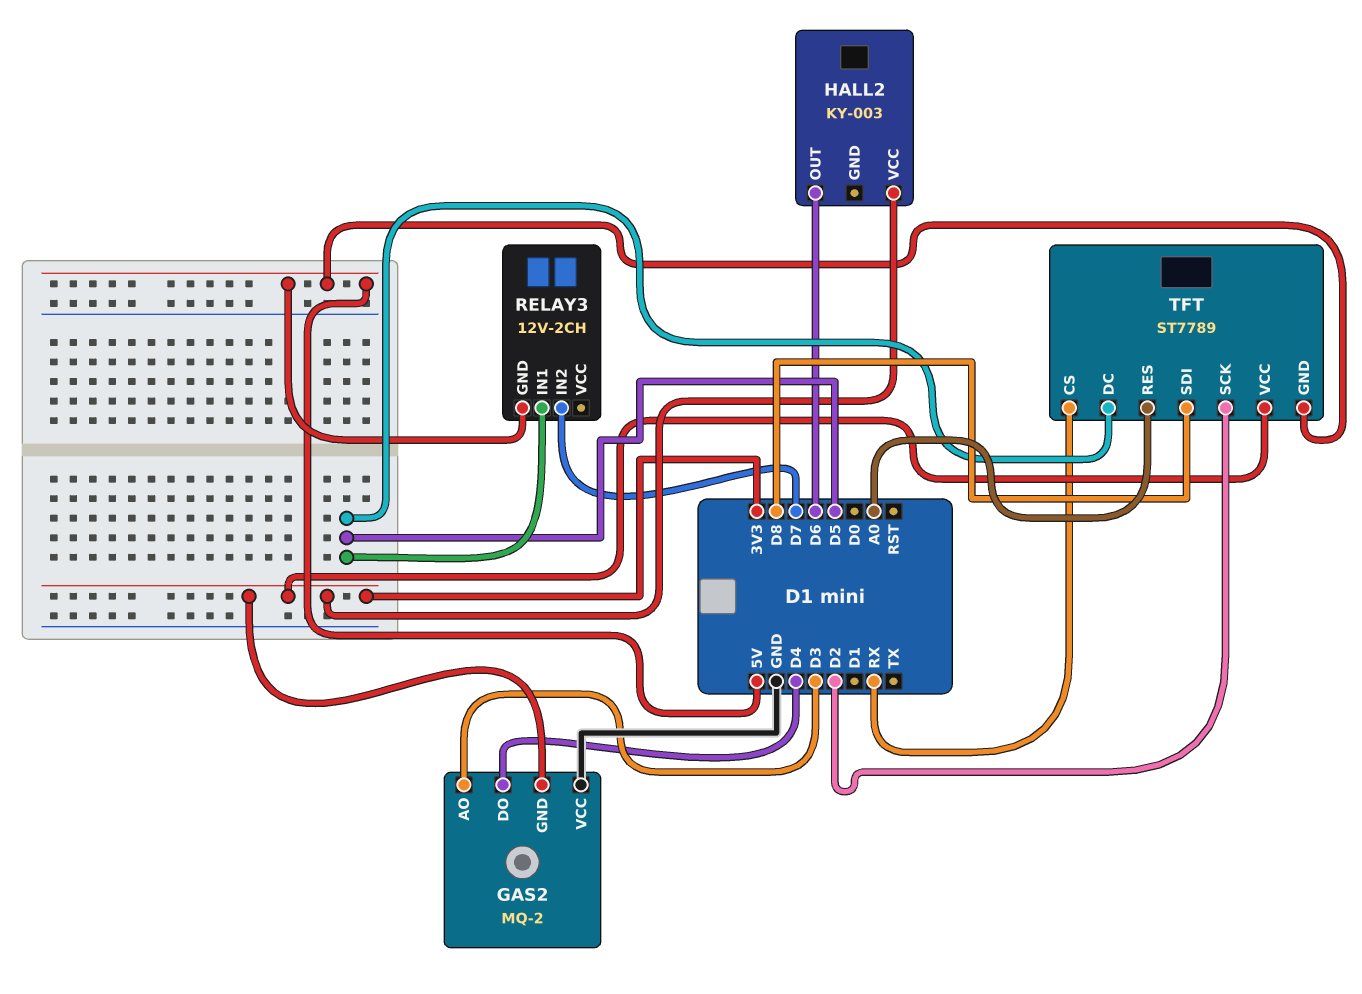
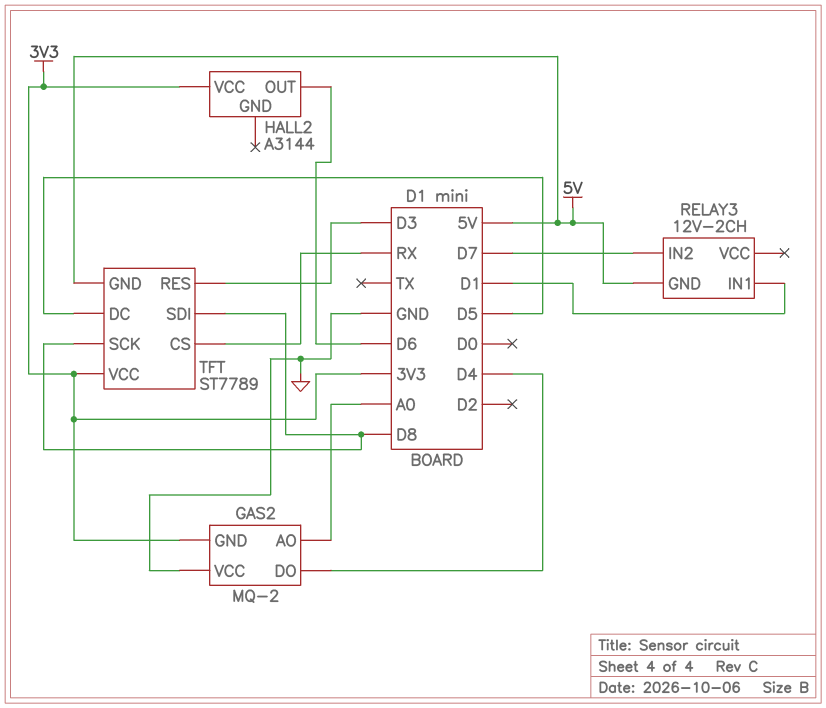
GAS2 pin AO: D3 -> A0
HALL2: KY-003 -> A3144
RELAY3 pin IN1: D5 -> D1
TFT pin RES: A0 -> D3
TFT pin SCK: D2 -> D8

